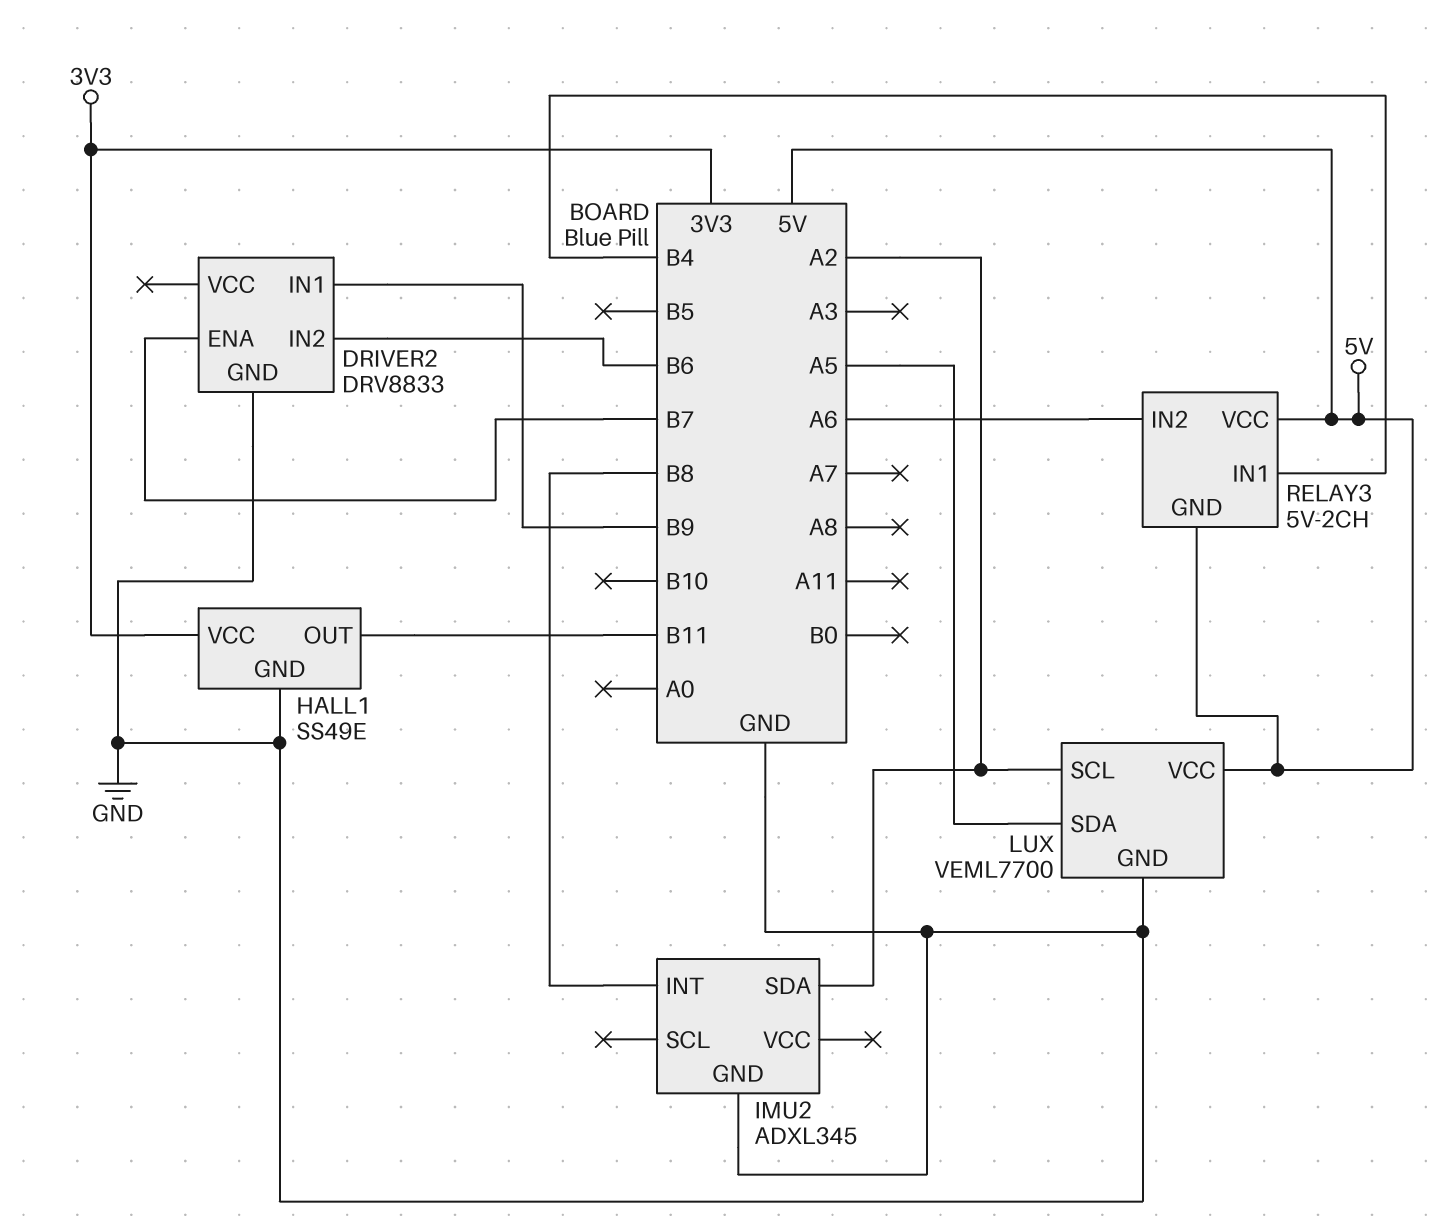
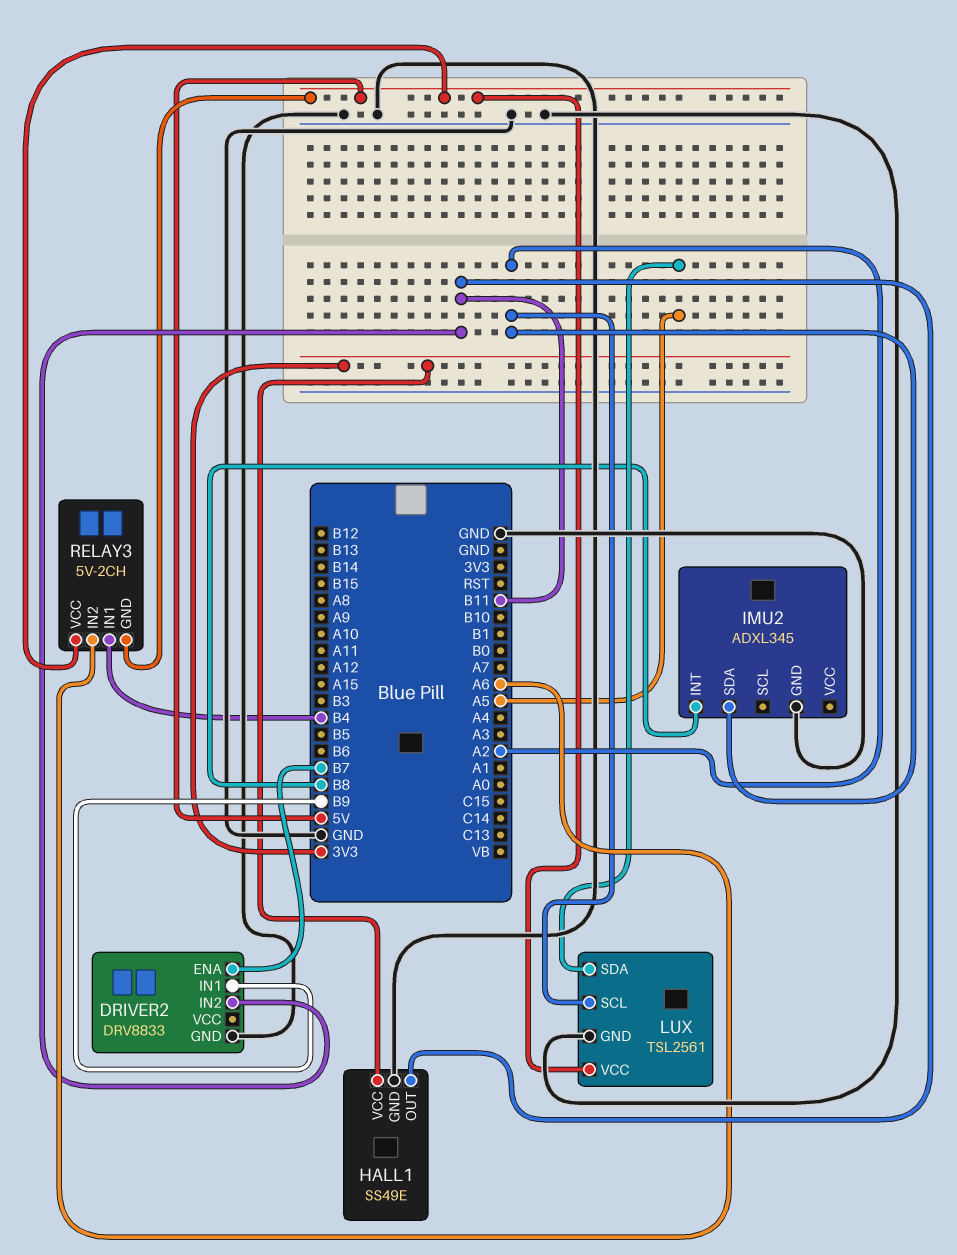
DRIVER2 pin IN2: B6 -> B11
LUX: VEML7700 -> TSL2561

